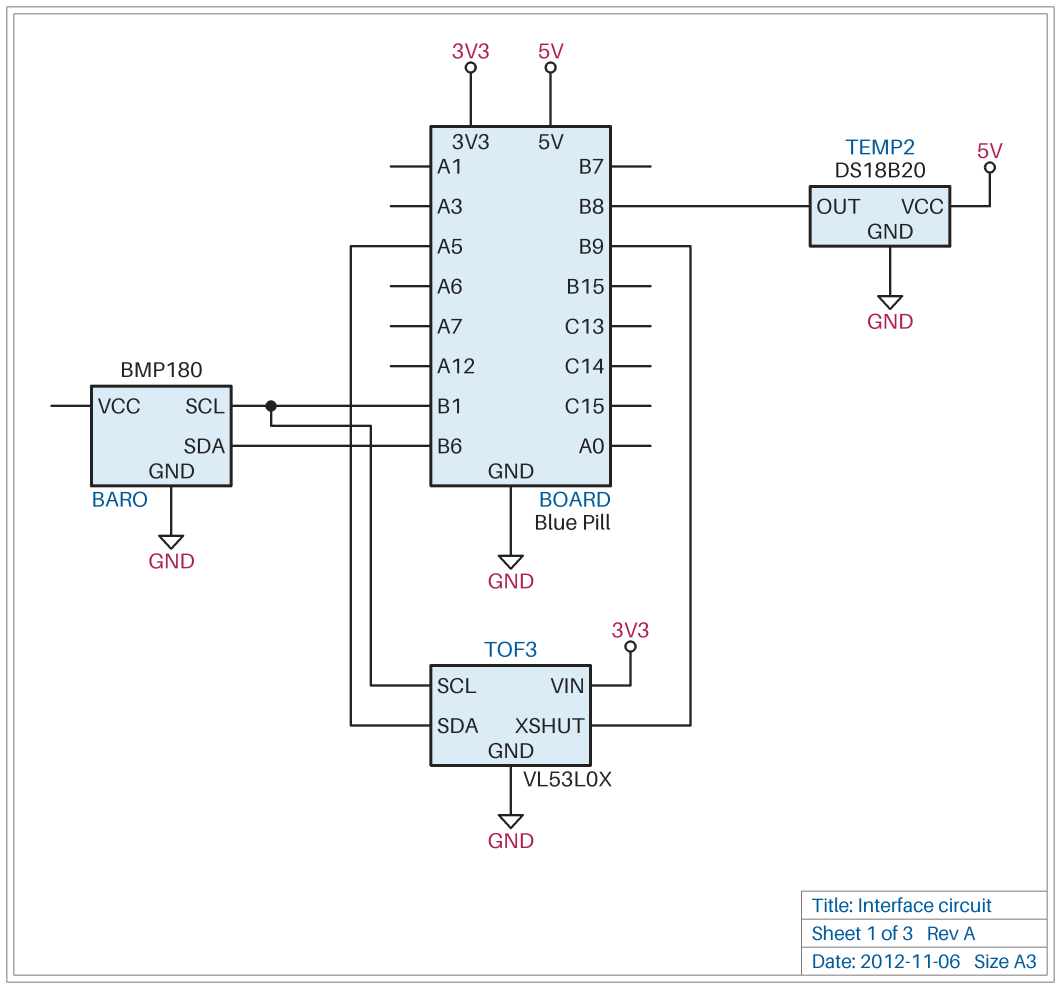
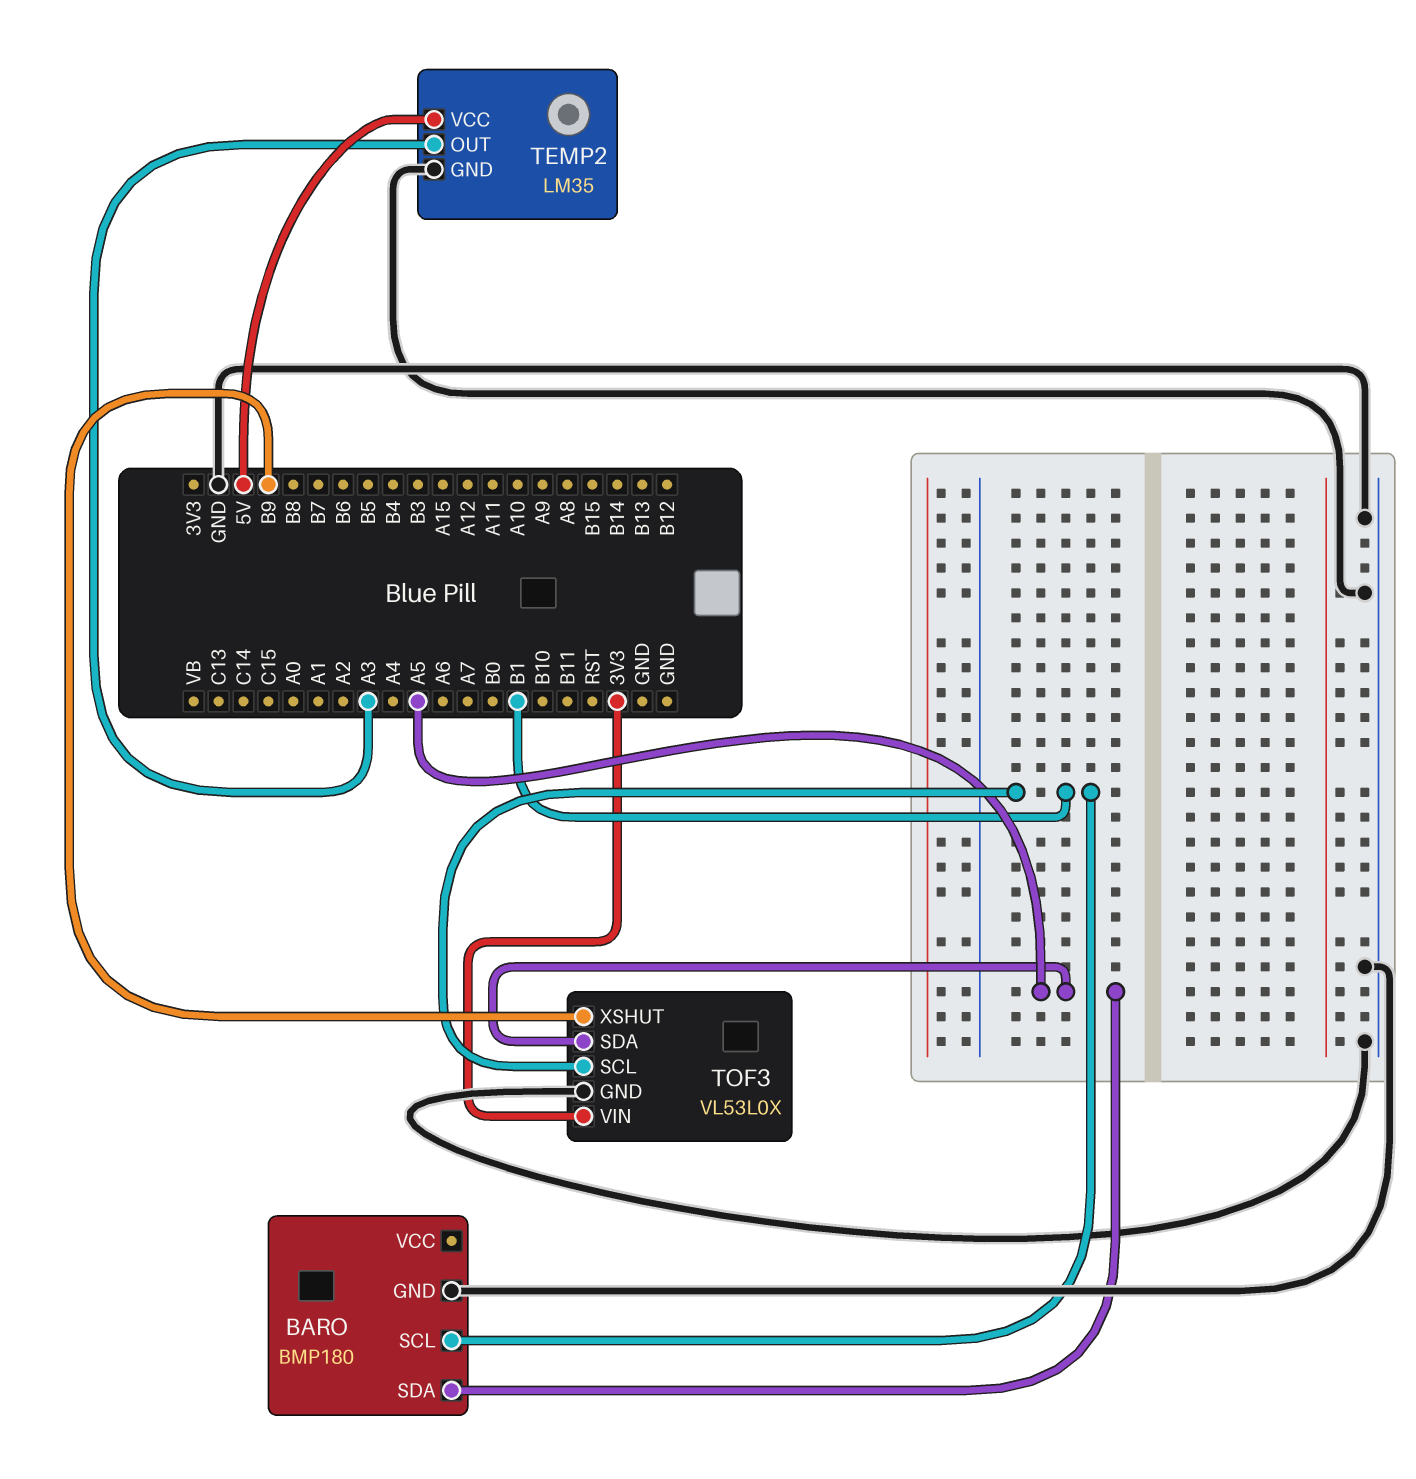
BARO pin SDA: B6 -> A5
TEMP2: DS18B20 -> LM35
TEMP2 pin OUT: B8 -> A3

